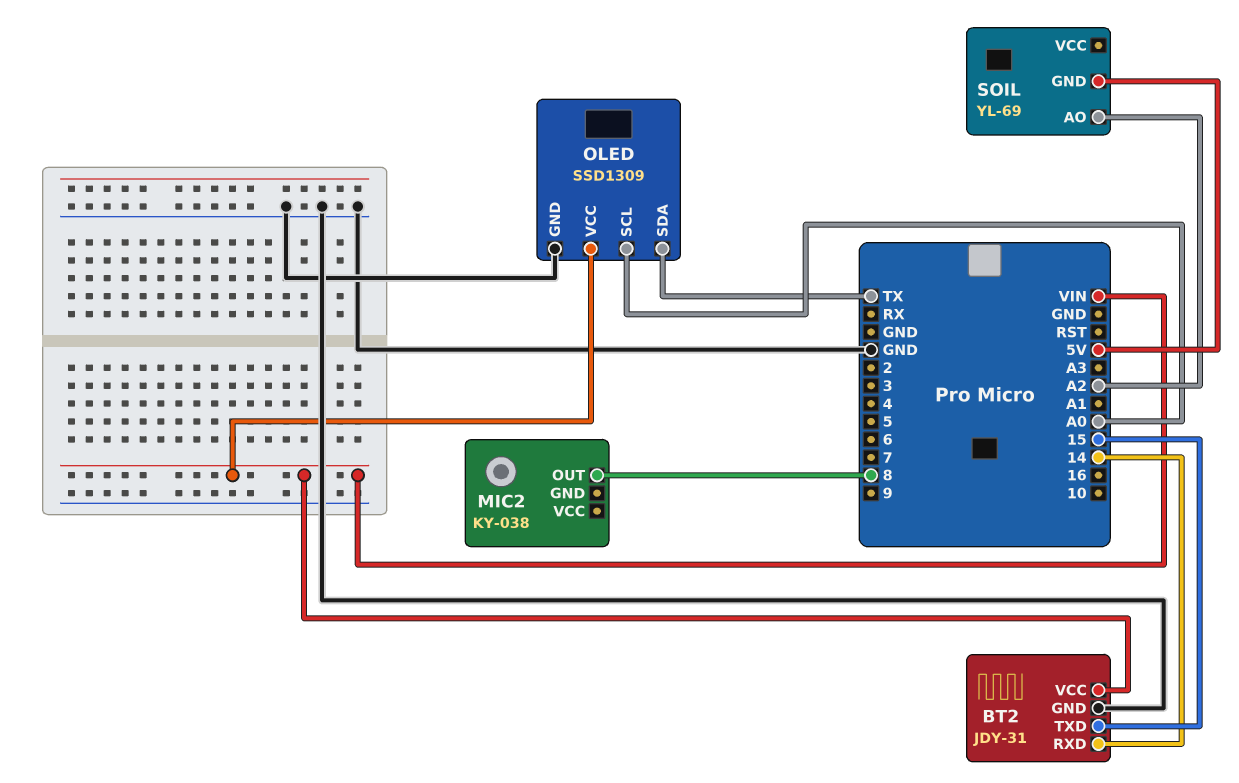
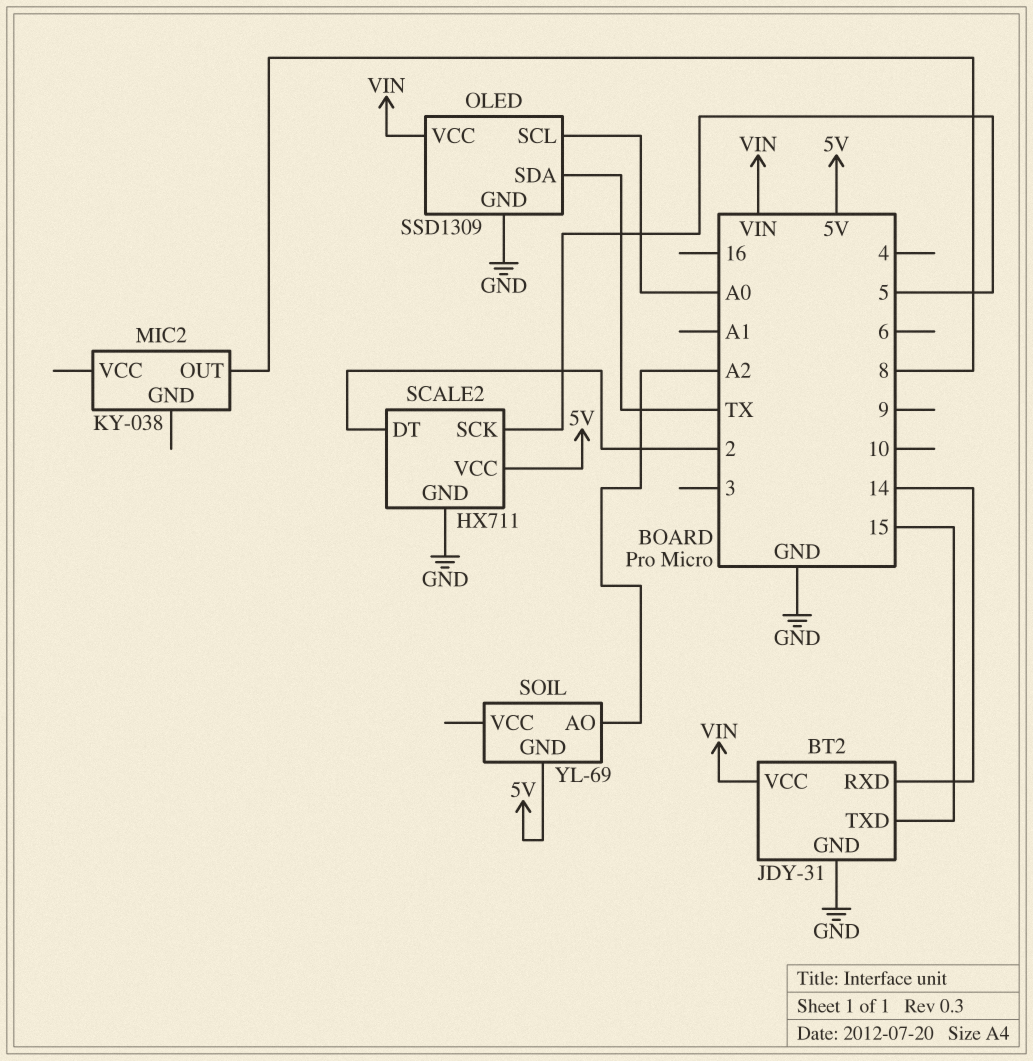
SCALE2: none -> HX711
SCALE2 pin DT: none -> 2
SCALE2 pin GND: none -> GND
SCALE2 pin SCK: none -> 5
SCALE2 pin VCC: none -> 5V

